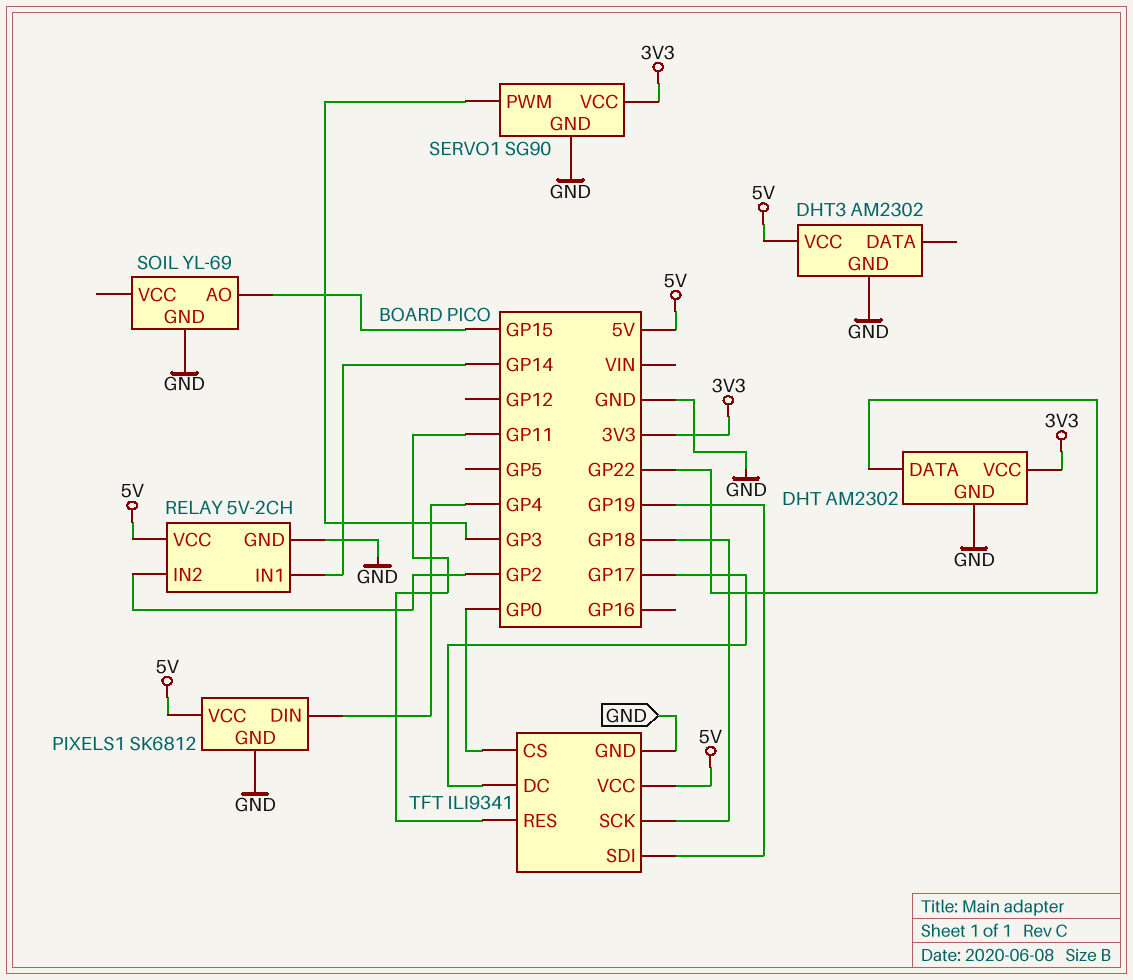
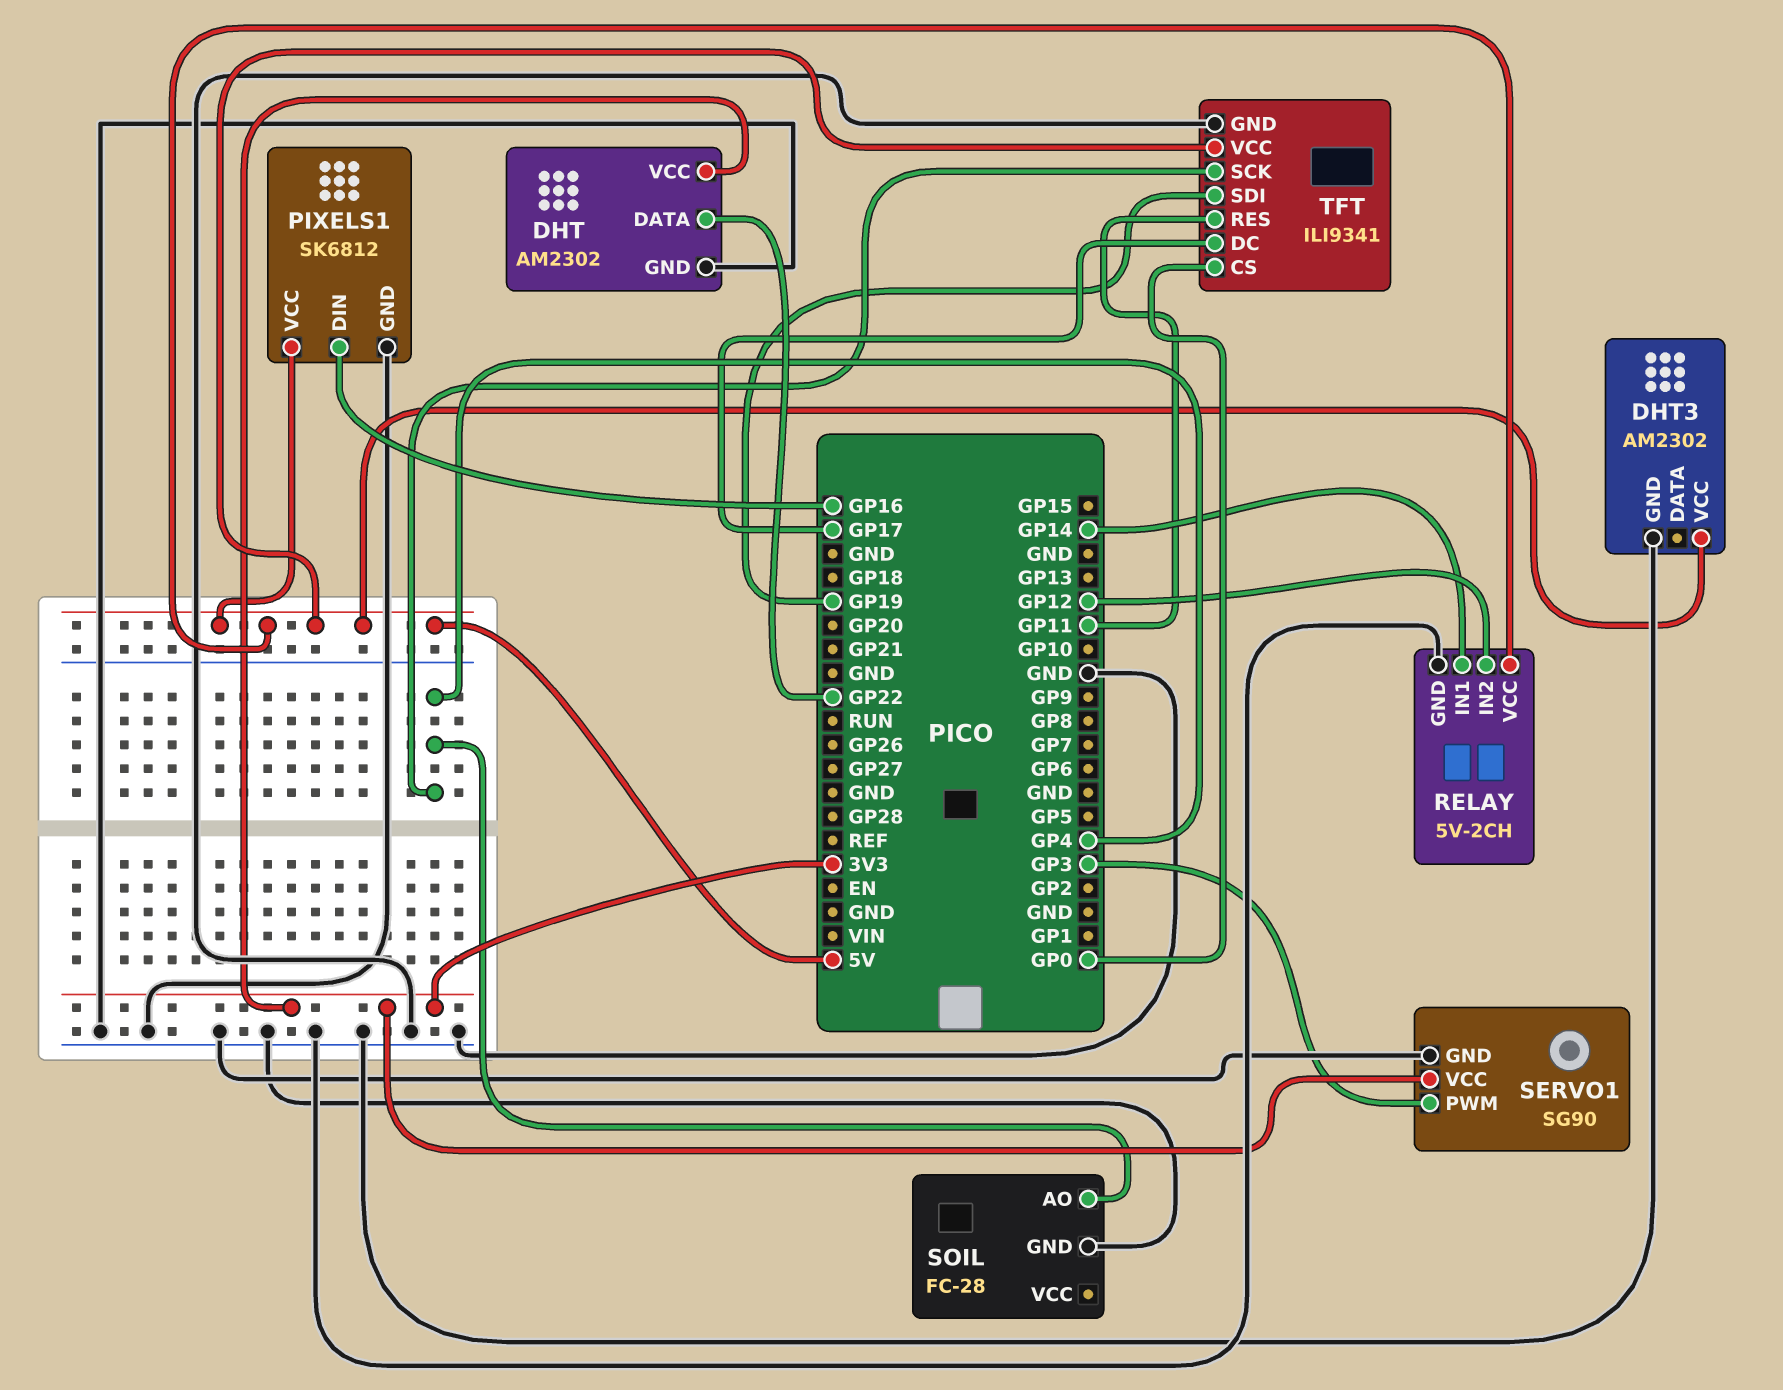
PIXELS1 pin DIN: GP4 -> GP16
RELAY pin IN2: GP2 -> GP12
SOIL: YL-69 -> FC-28
SOIL pin AO: GP15 -> GP4
TFT pin SCK: GP18 -> GP4

